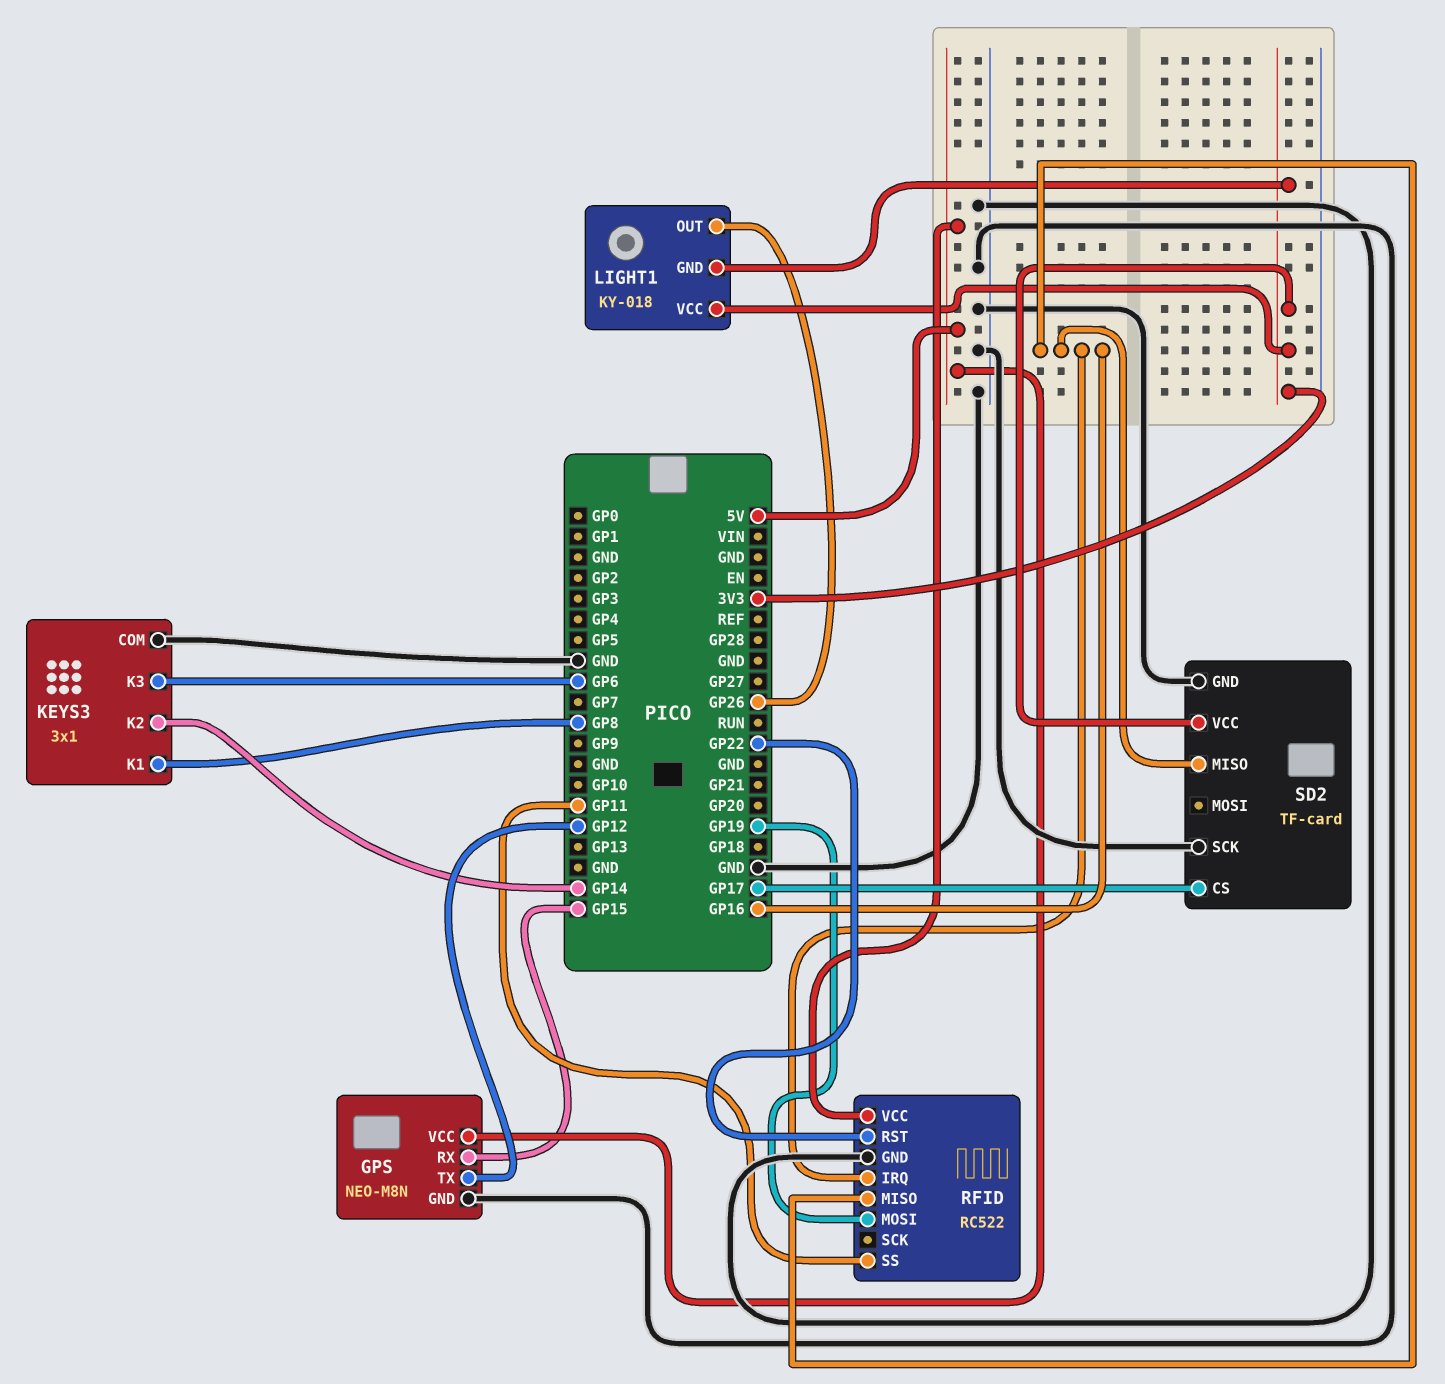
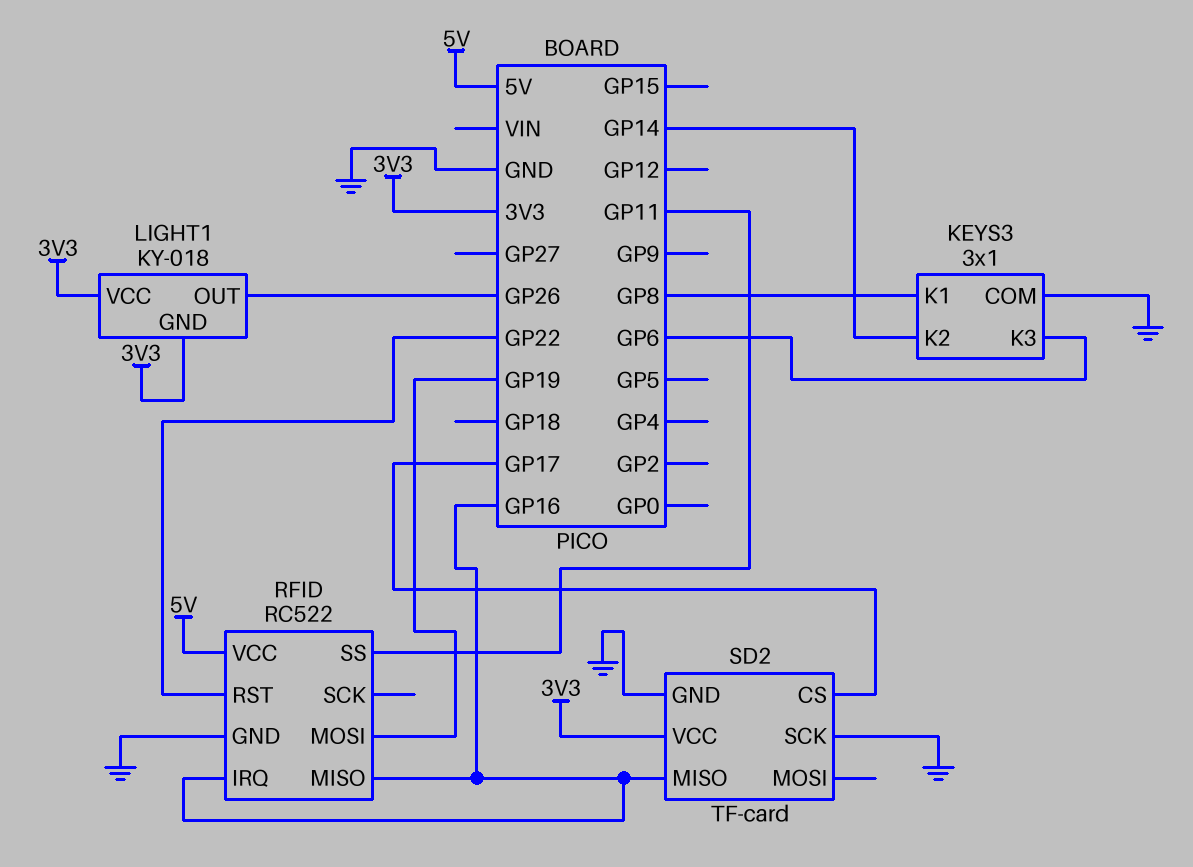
GPS: NEO-M8N -> none
GPS pin GND: GND -> none
GPS pin RX: GP15 -> none
GPS pin TX: GP12 -> none
GPS pin VCC: 5V -> none

